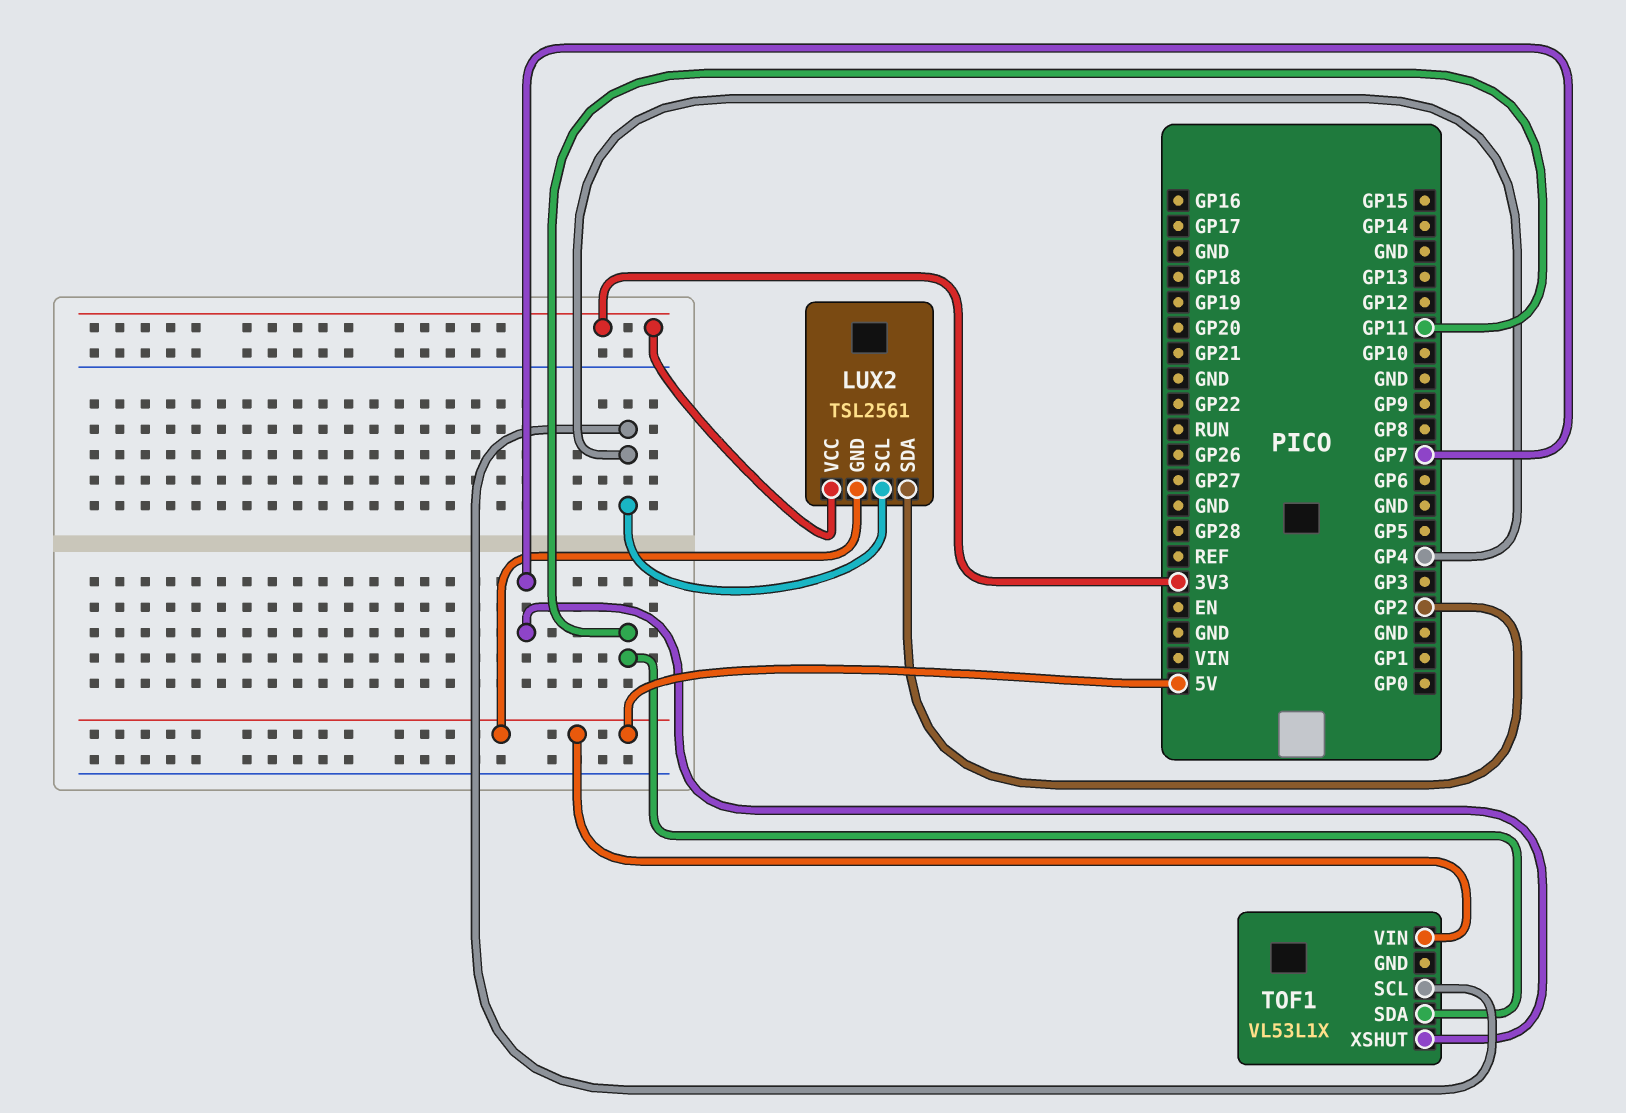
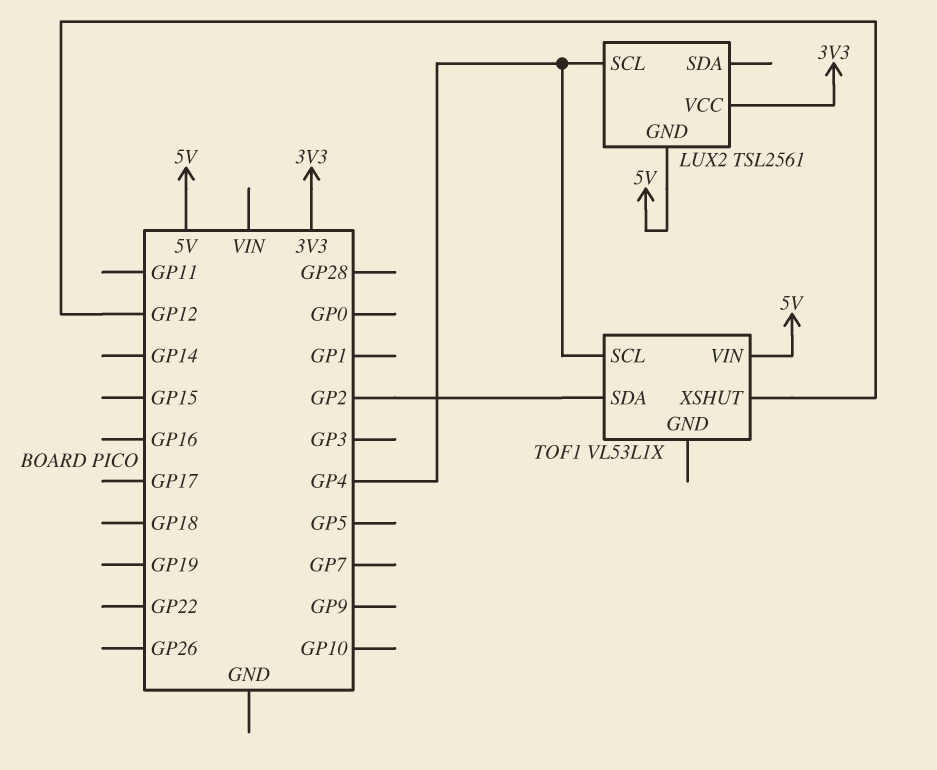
LUX2 pin SDA: GP2 -> none
TOF1 pin SDA: GP11 -> GP2
TOF1 pin XSHUT: GP7 -> GP12

